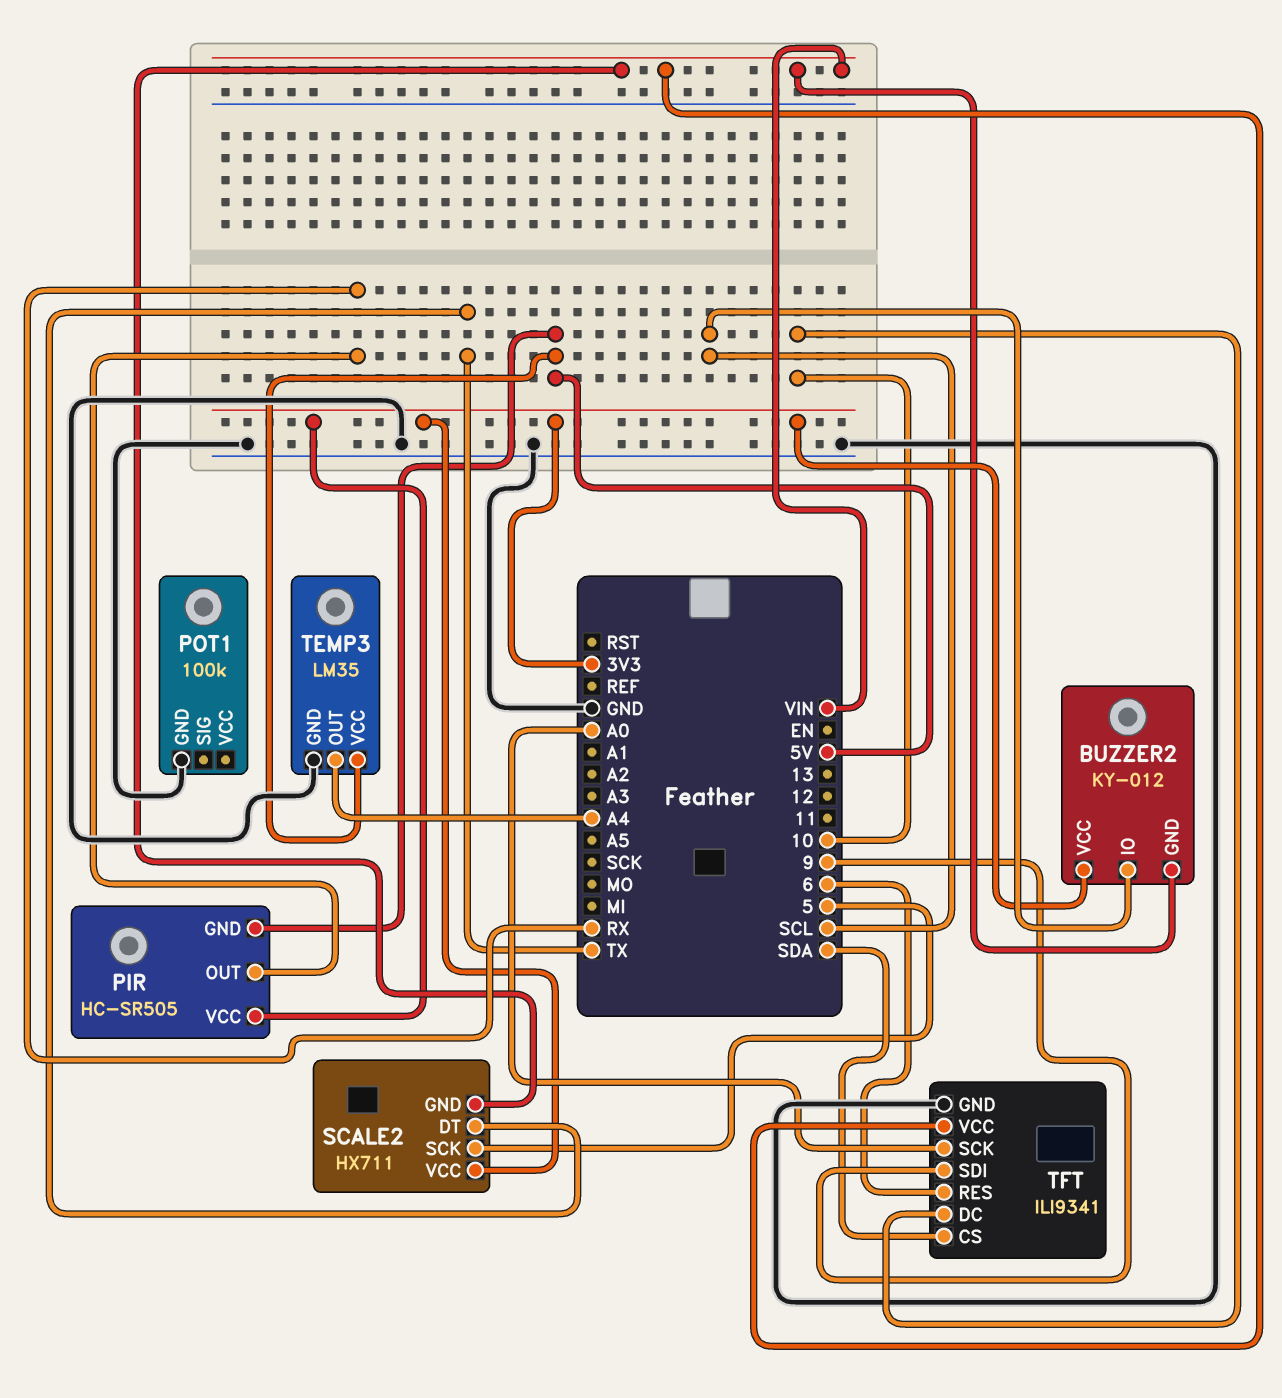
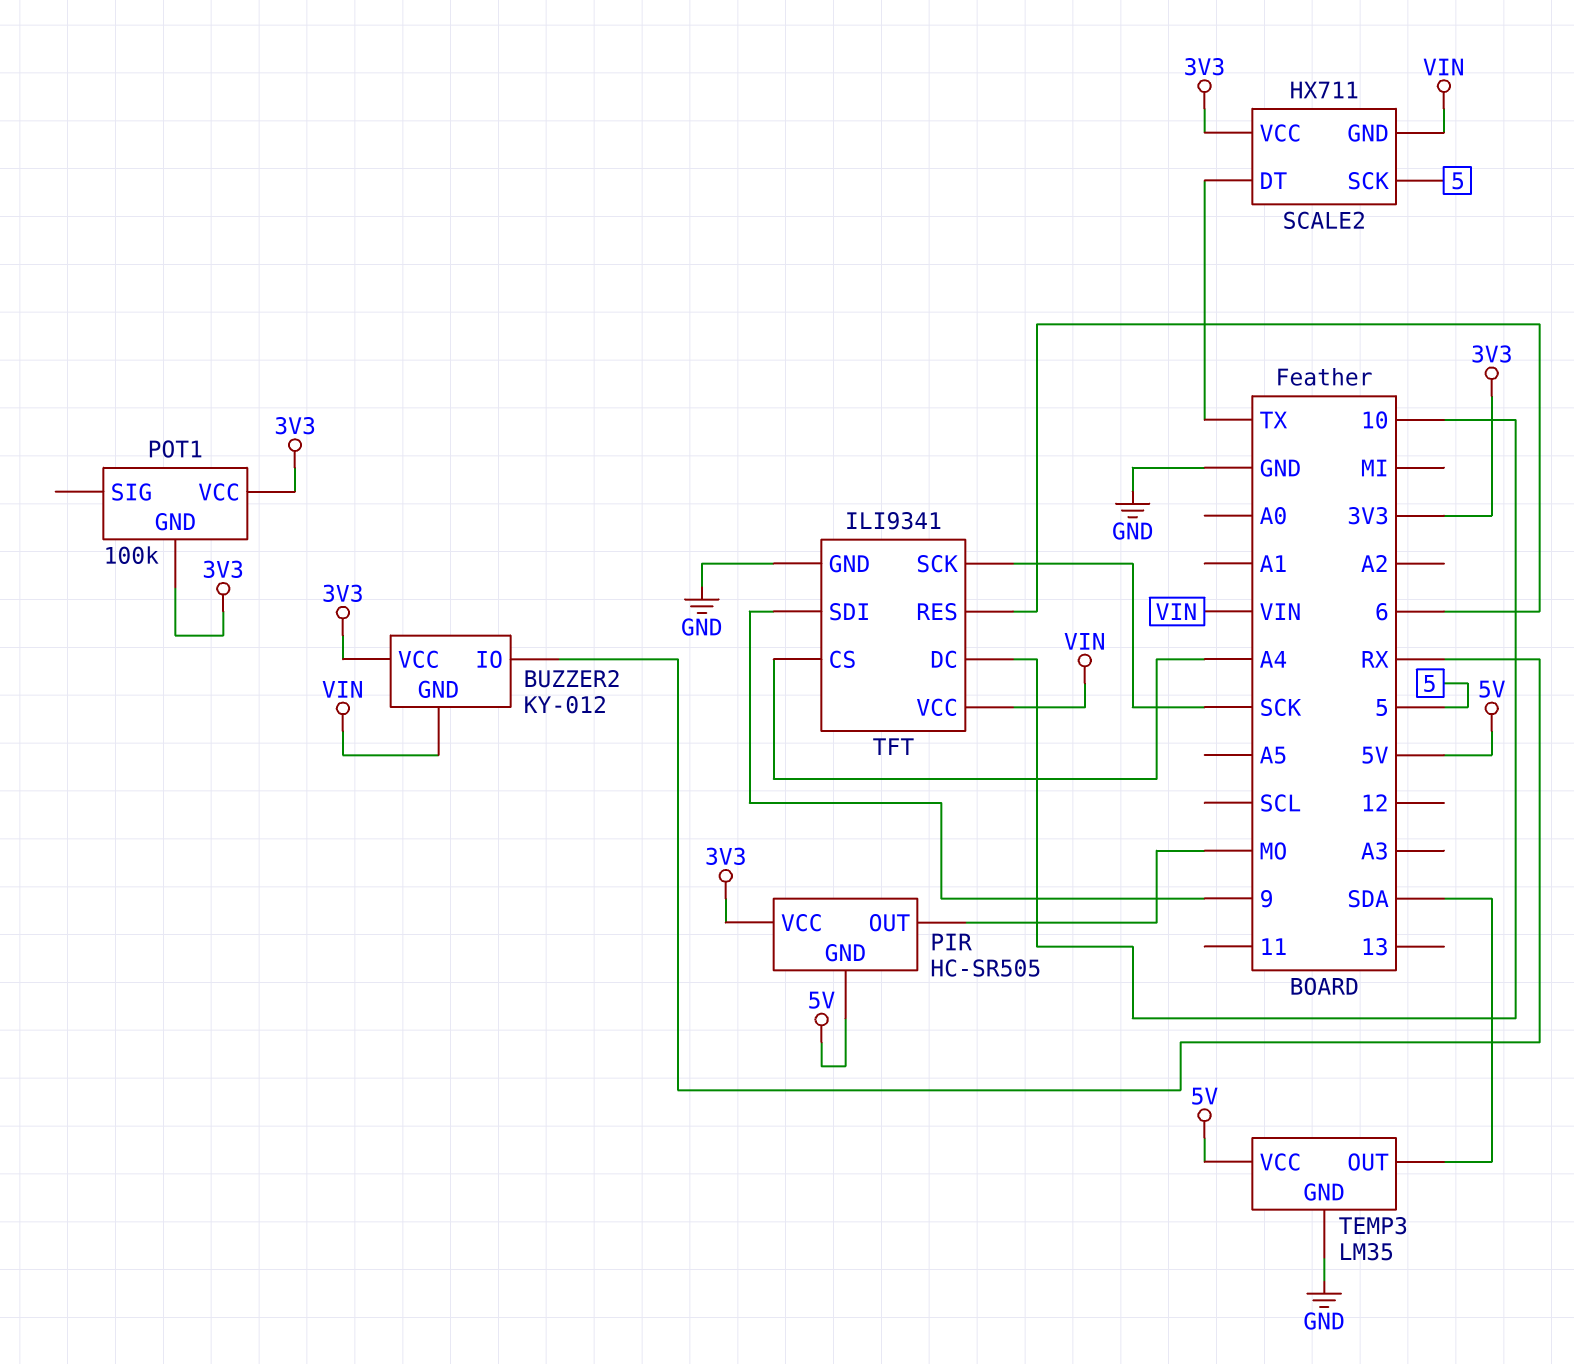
BUZZER2 pin IO: SCL -> RX
PIR pin OUT: RX -> MO
POT1 pin GND: GND -> 3V3
POT1 pin VCC: none -> 3V3
TEMP3 pin OUT: A4 -> SDA
TFT pin CS: SDA -> A4
TFT pin SCK: A0 -> SCK

